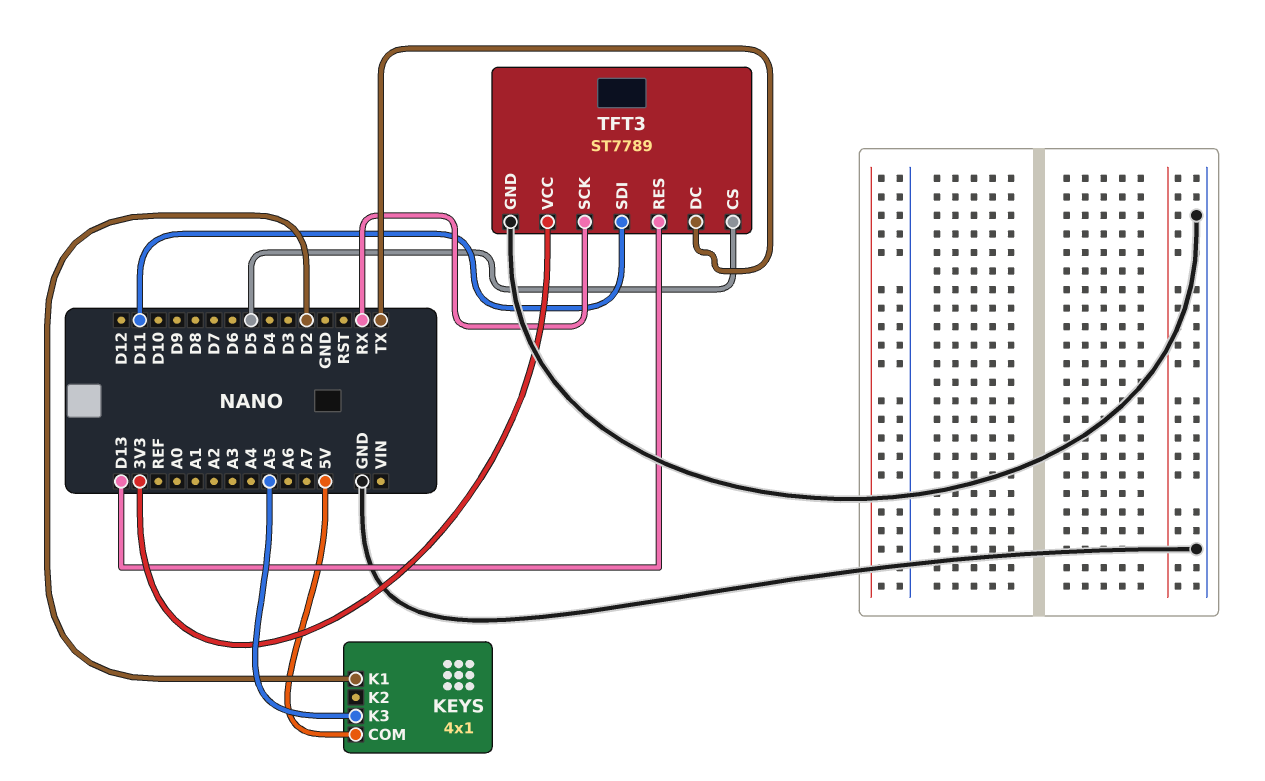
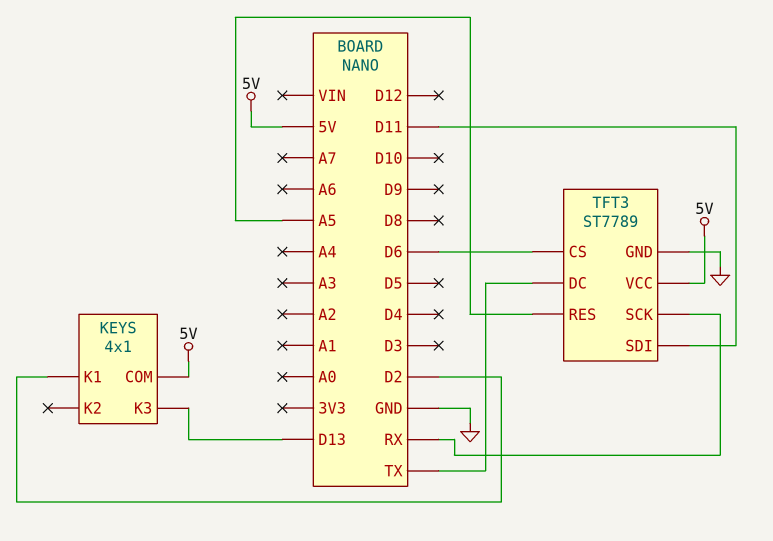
KEYS pin K3: A5 -> D13
TFT3 pin CS: D5 -> D6
TFT3 pin RES: D13 -> A5
TFT3 pin VCC: 3V3 -> 5V

